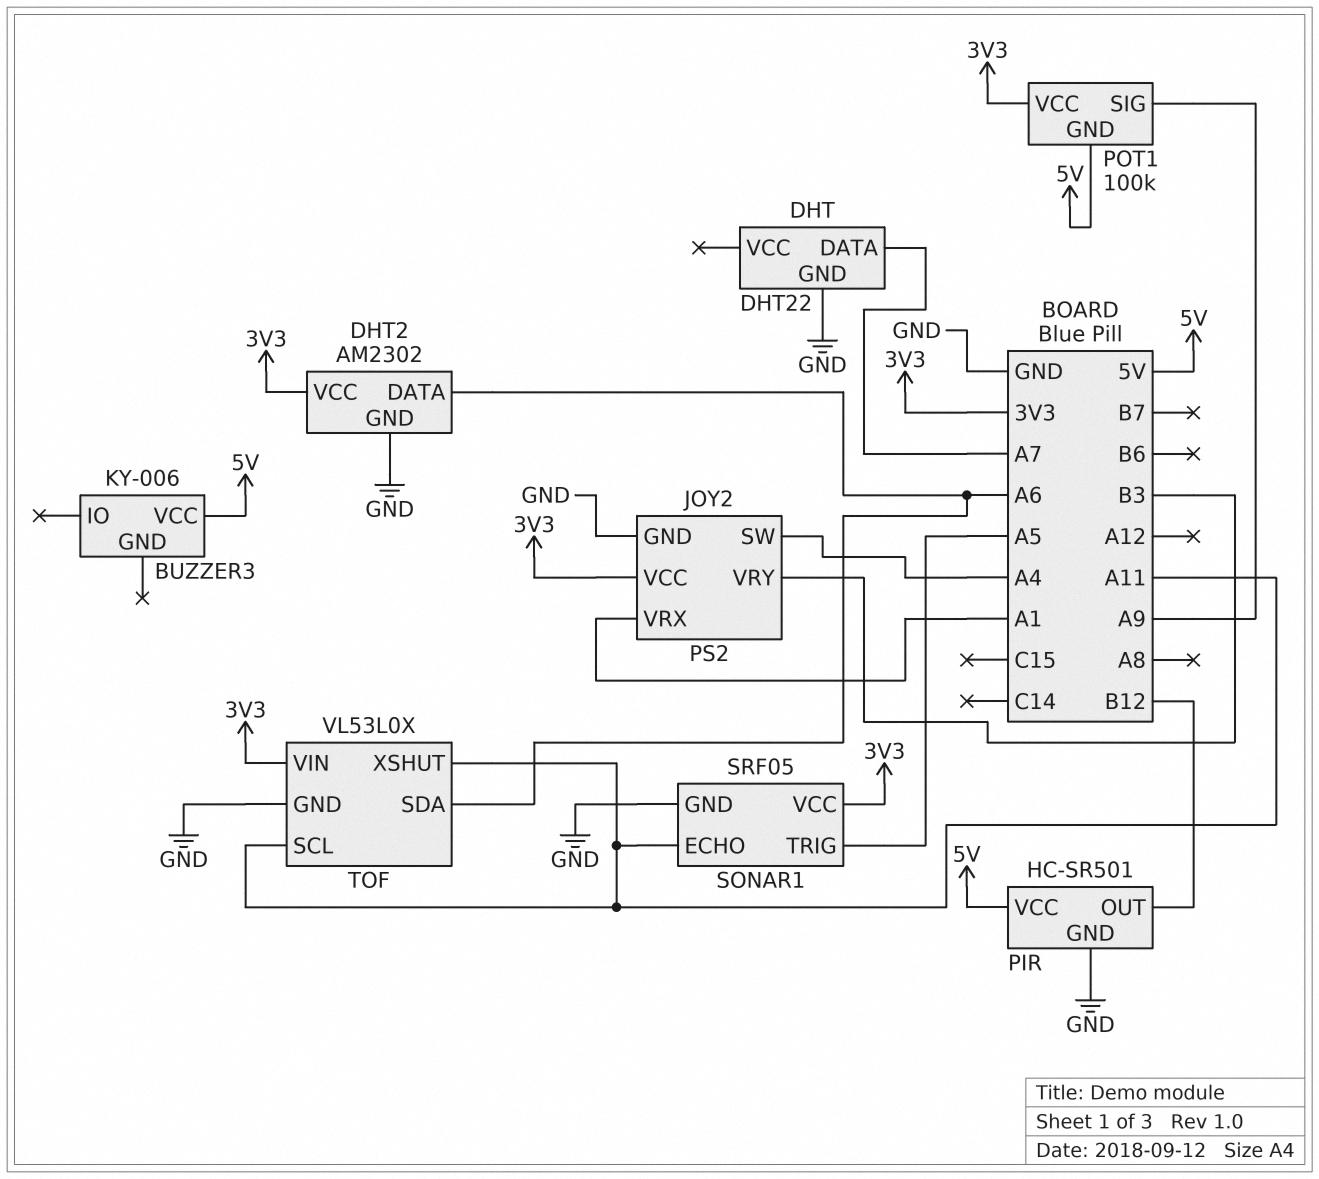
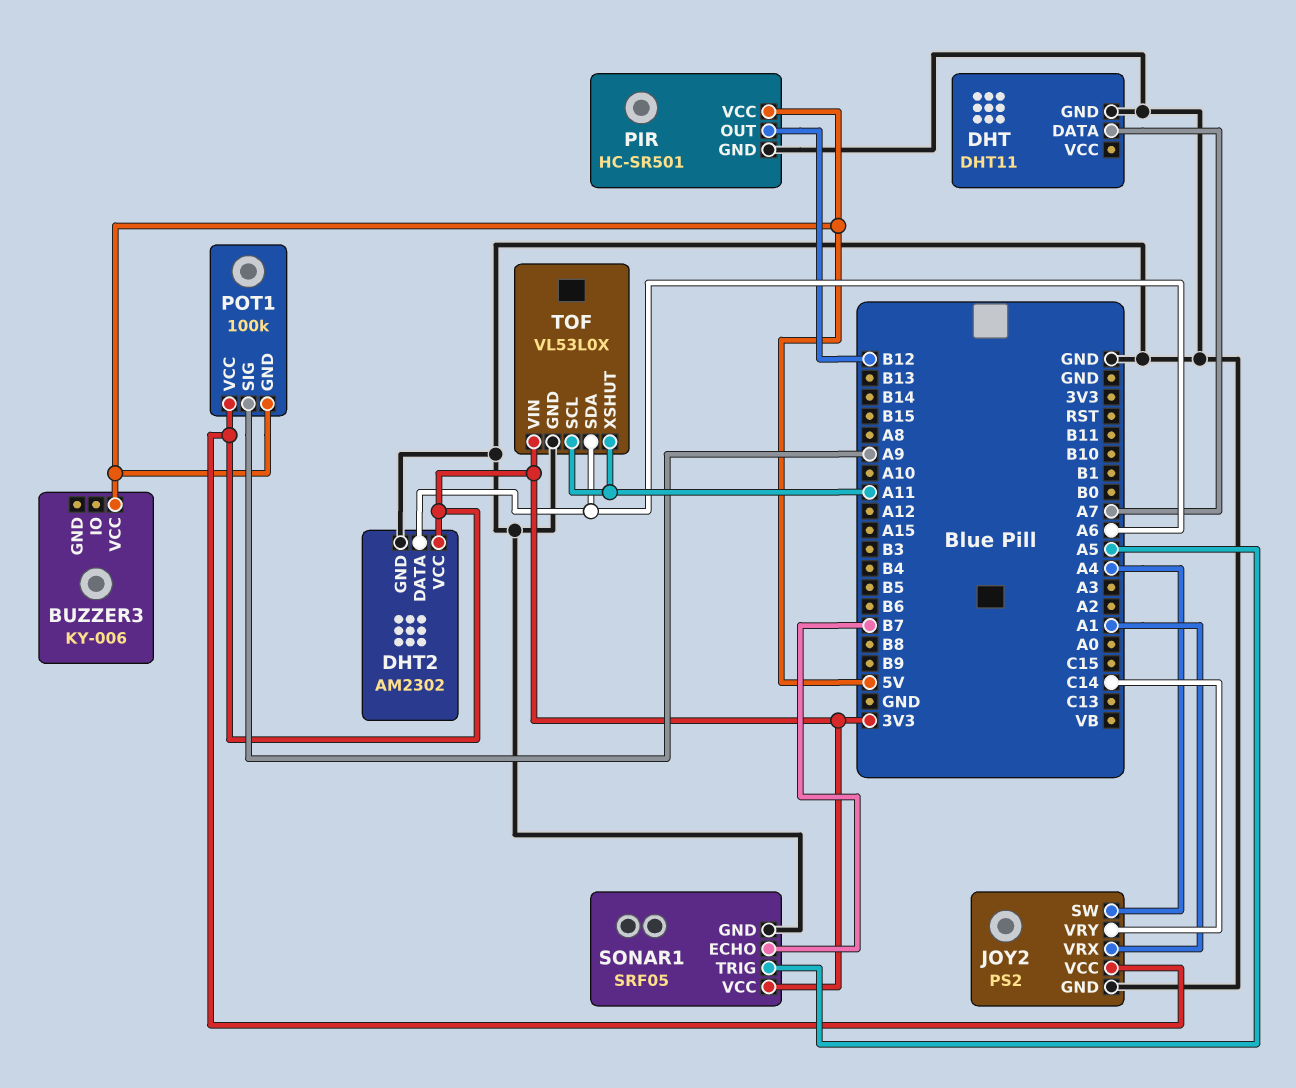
DHT: DHT22 -> DHT11
JOY2 pin VRY: B3 -> C14
SONAR1 pin ECHO: A11 -> B7

